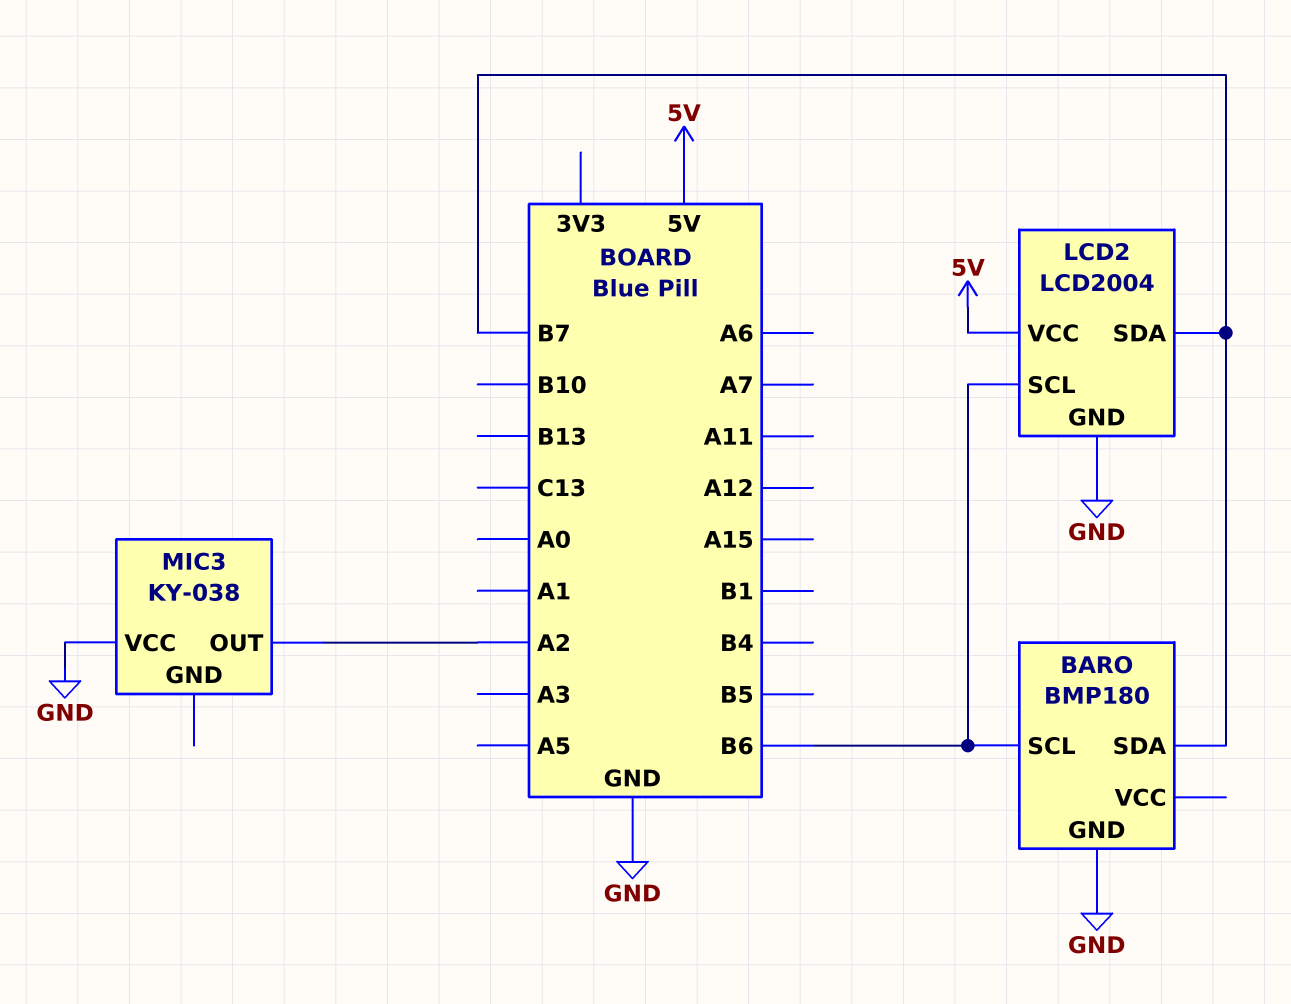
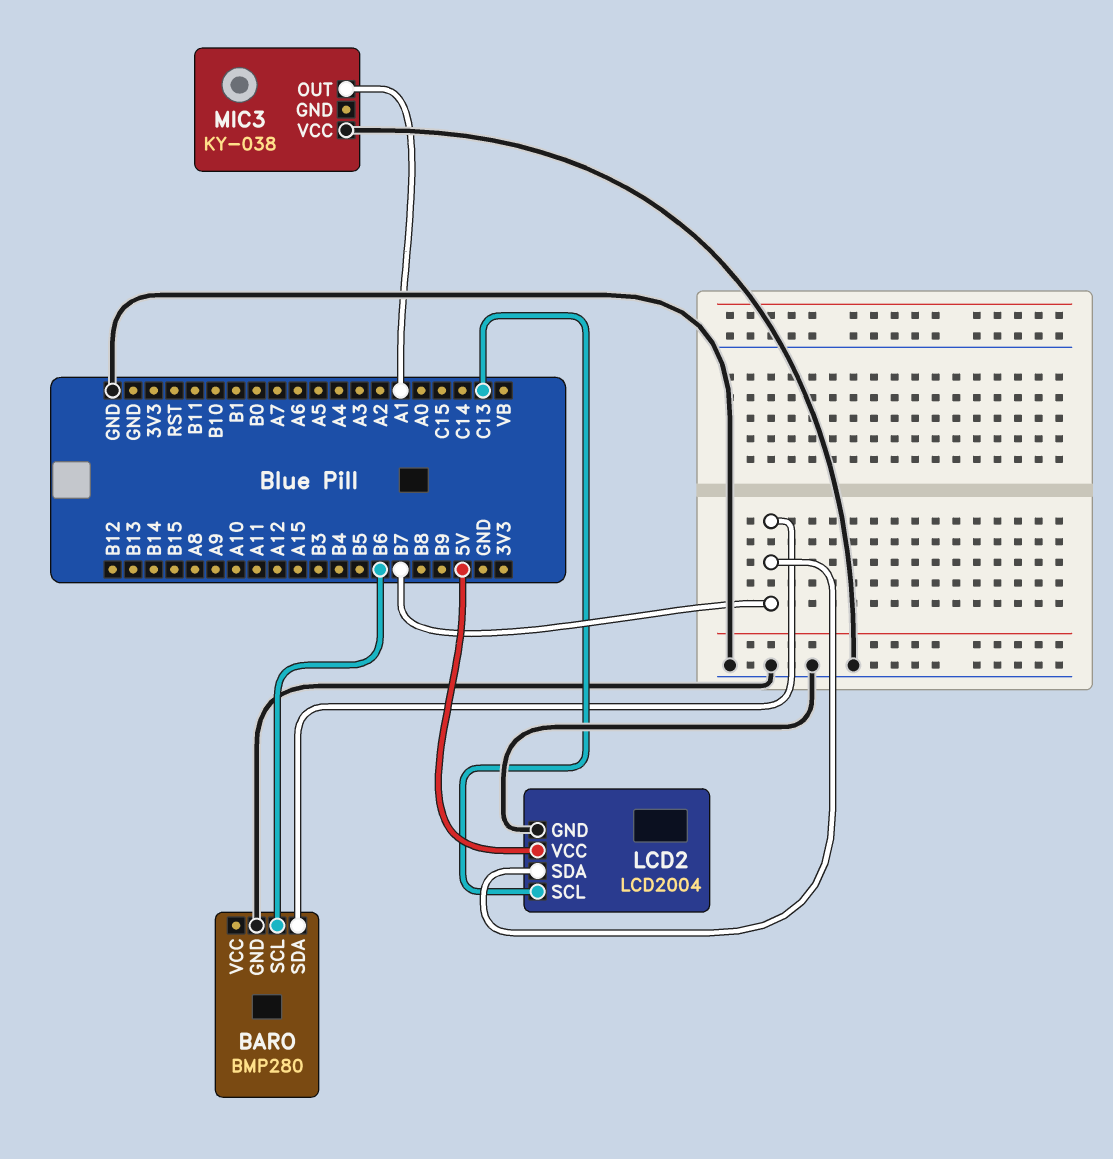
BARO: BMP180 -> BMP280
LCD2 pin SCL: B6 -> C13
MIC3 pin OUT: A2 -> A1

